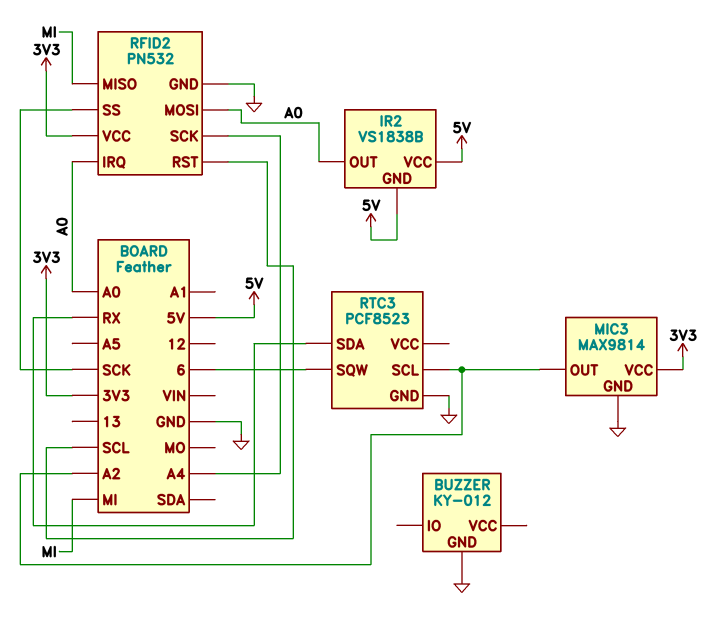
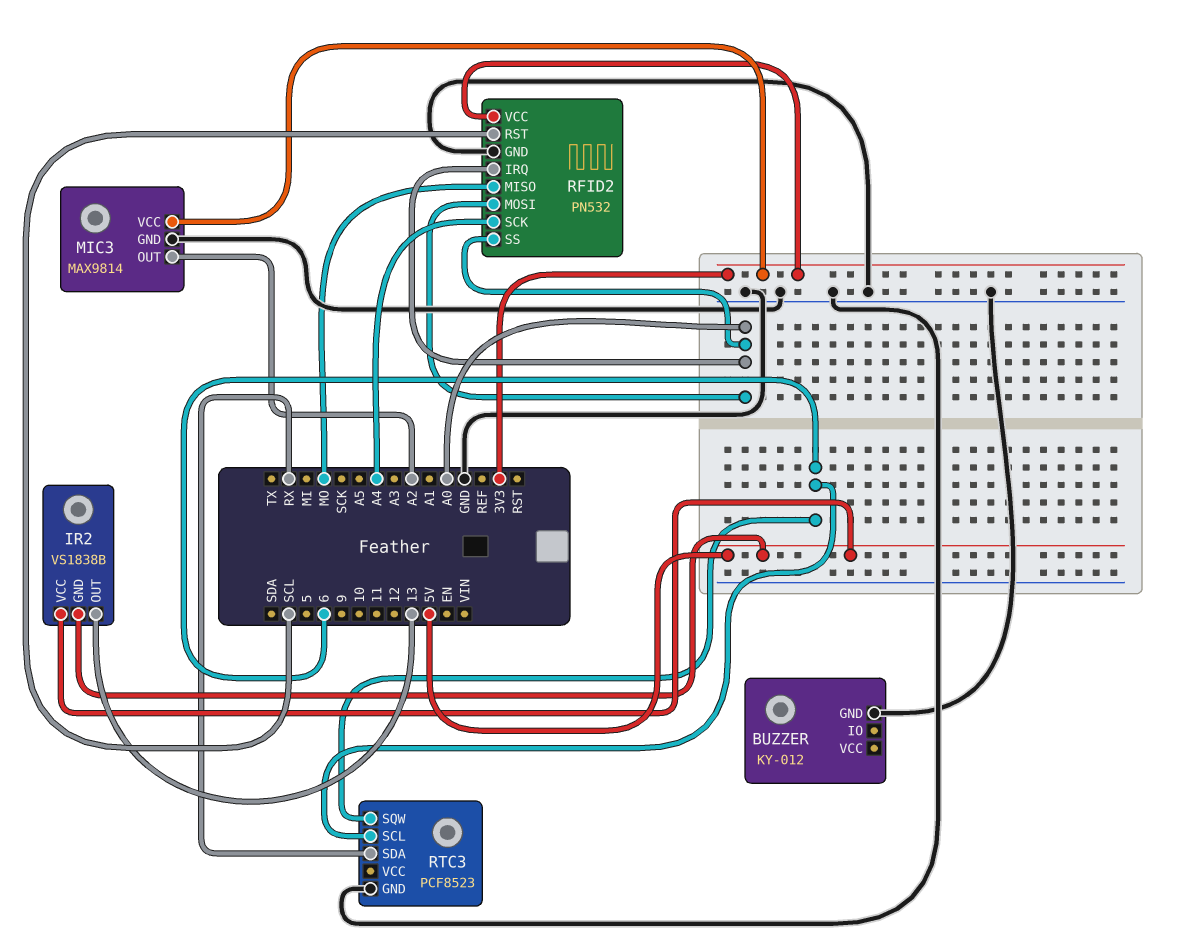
IR2 pin OUT: A0 -> 13
RFID2 pin MISO: MI -> MO
RFID2 pin SS: SCK -> A0
RTC3 pin SCL: A2 -> 6

